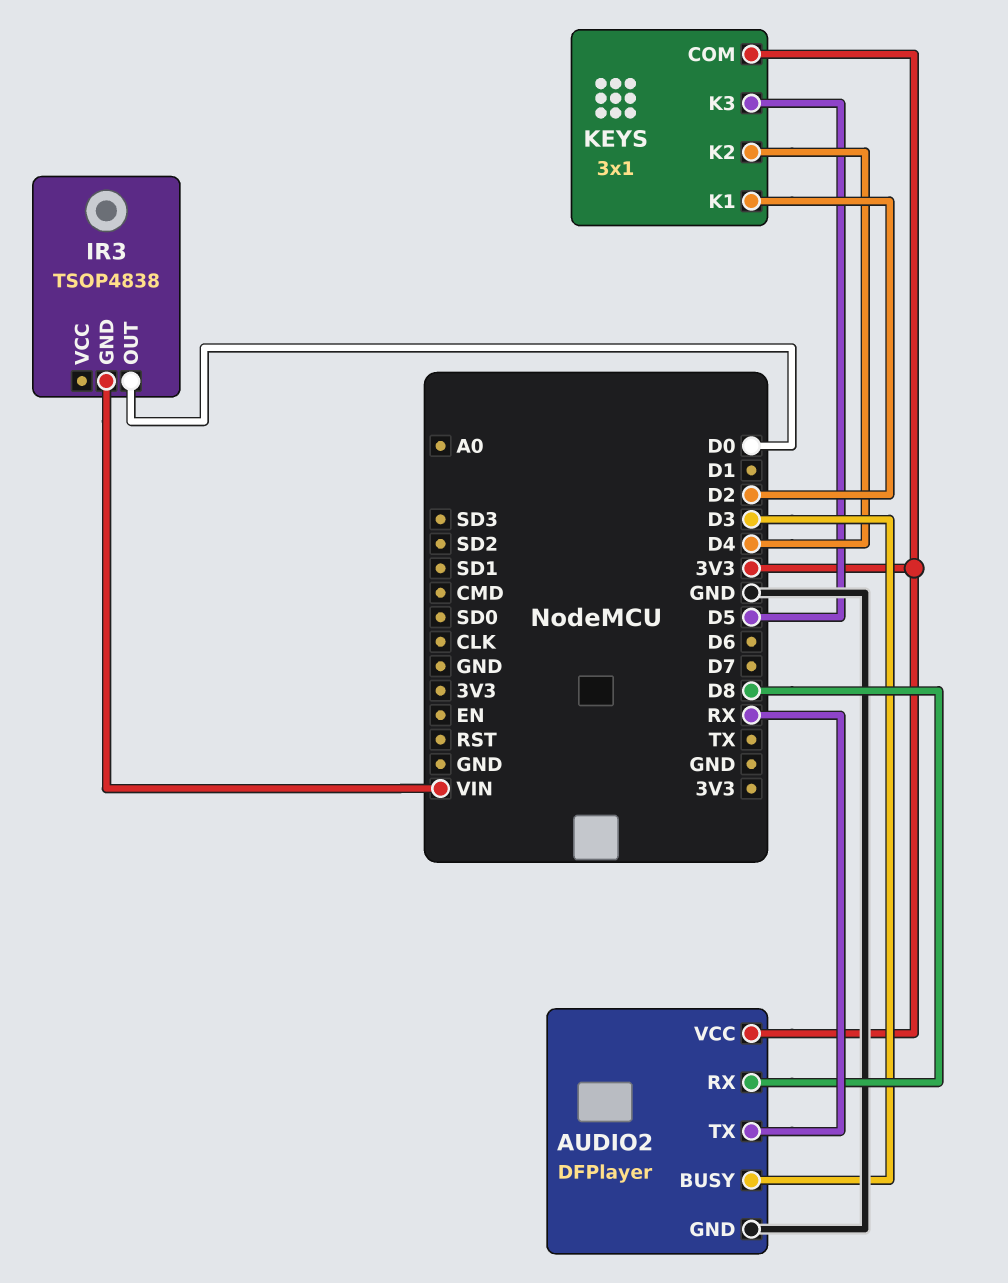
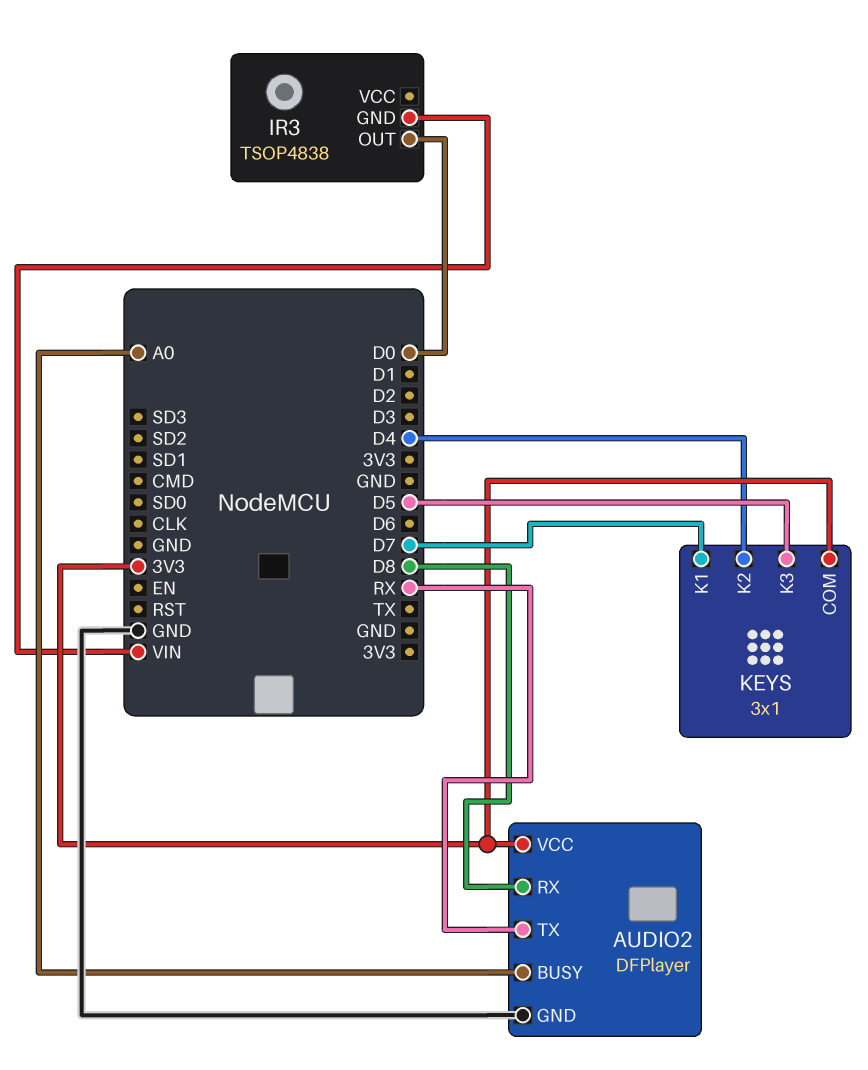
AUDIO2 pin BUSY: D3 -> A0
KEYS pin K1: D2 -> D7

